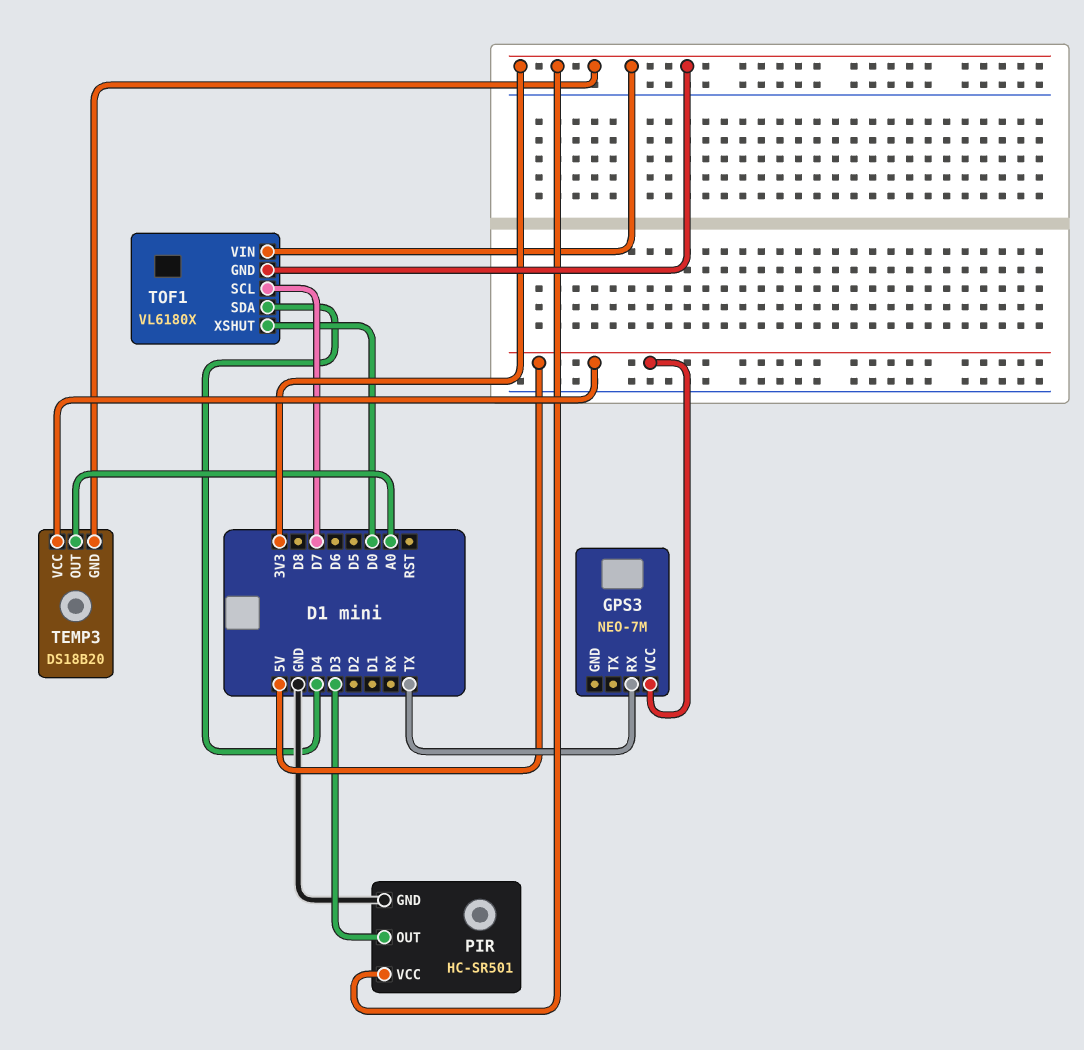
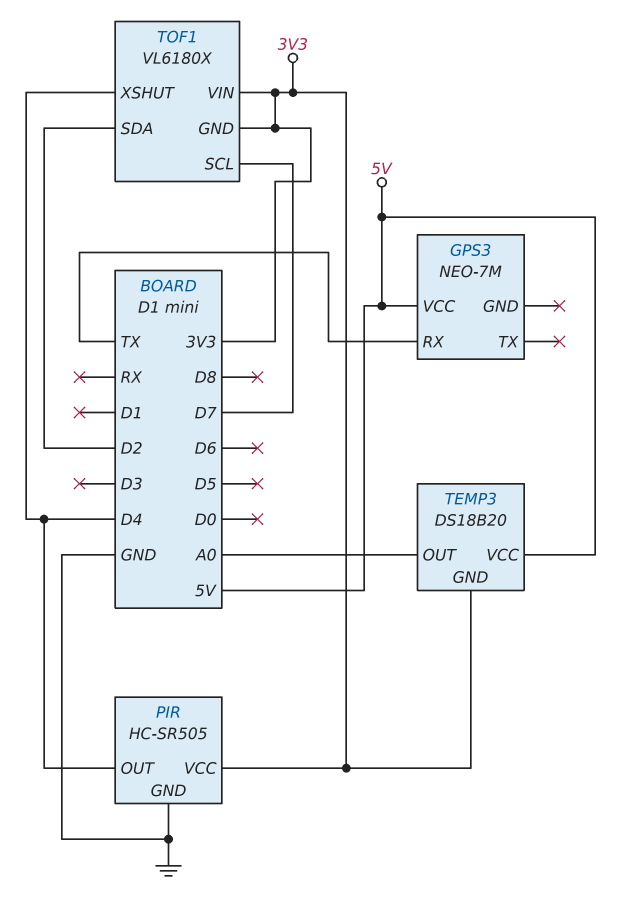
PIR: HC-SR501 -> HC-SR505
PIR pin OUT: D3 -> D4
TOF1 pin SDA: D4 -> D2
TOF1 pin XSHUT: D0 -> D4

